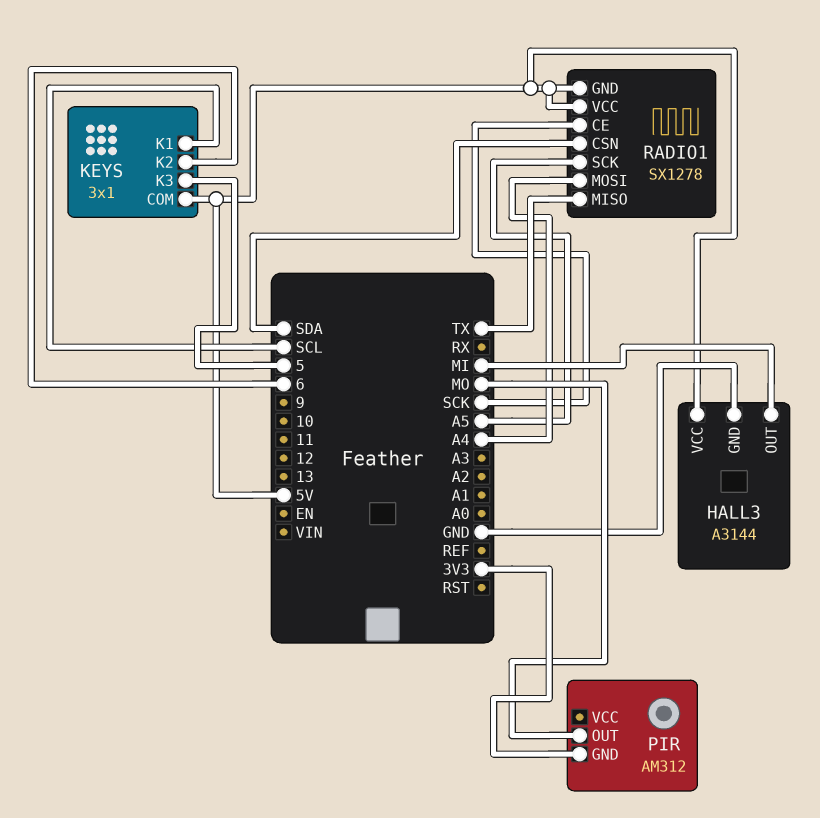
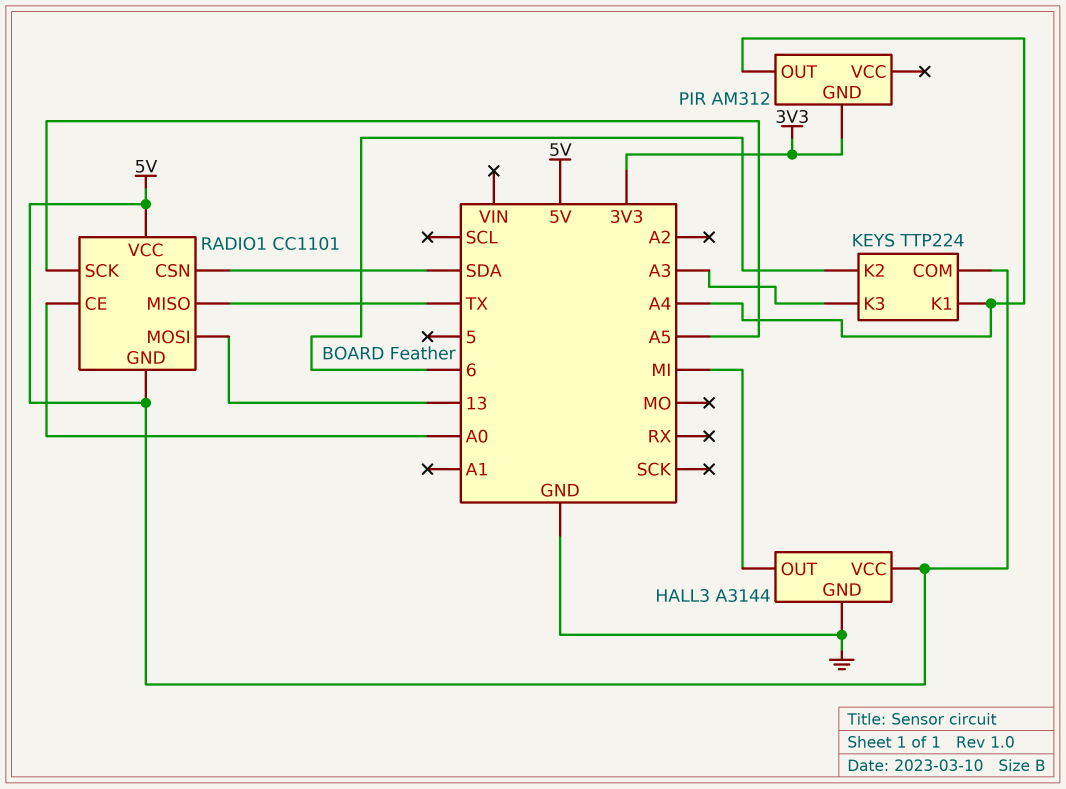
KEYS: 3x1 -> TTP224
KEYS pin K1: SCL -> A4
KEYS pin K3: 5 -> A3
PIR pin OUT: MO -> A4
RADIO1: SX1278 -> CC1101
RADIO1 pin CE: SCK -> A0
RADIO1 pin MOSI: A4 -> 13

